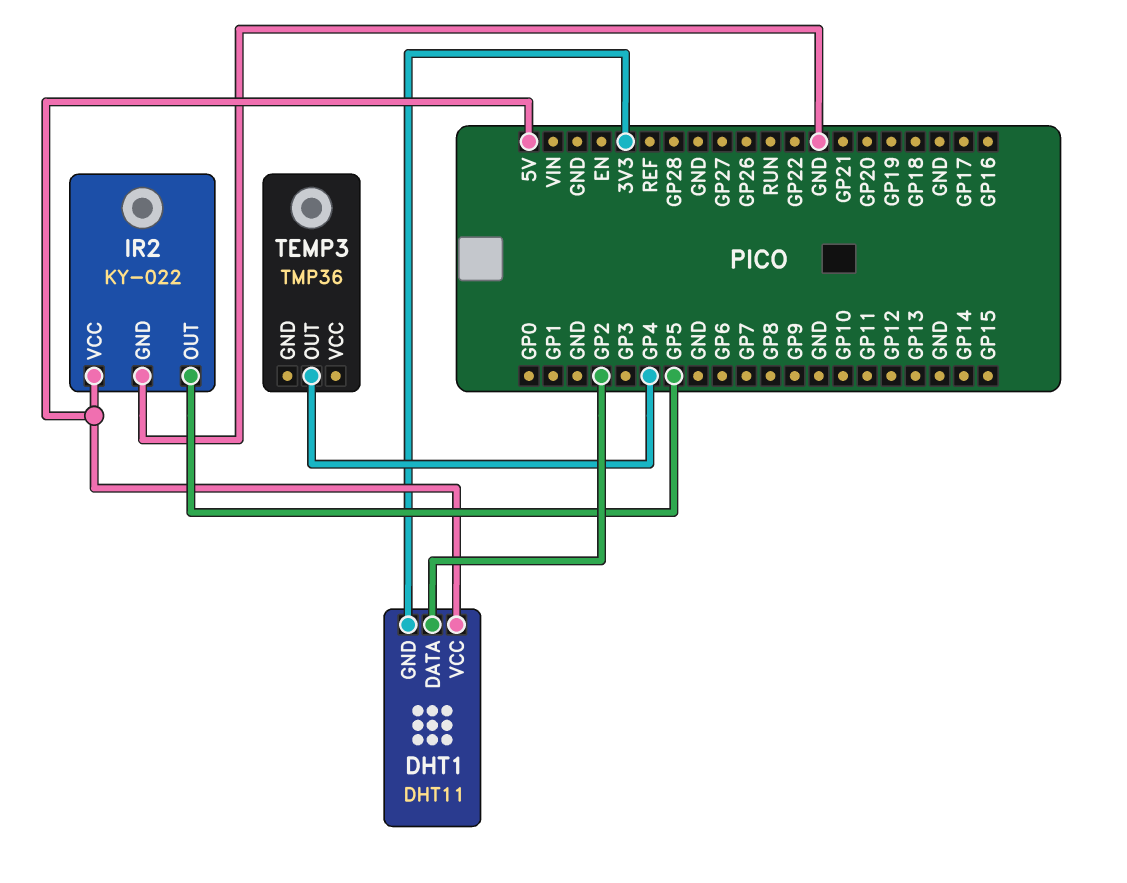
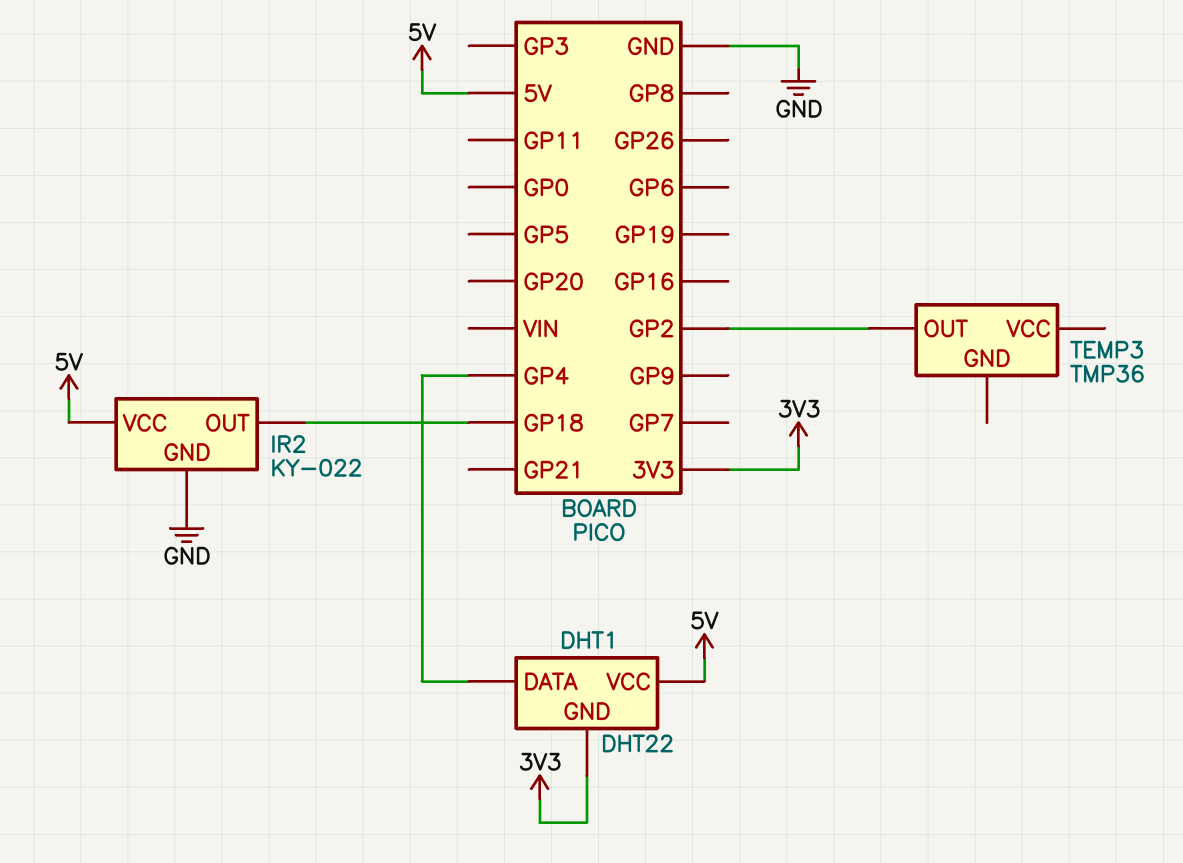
DHT1: DHT11 -> DHT22
DHT1 pin DATA: GP2 -> GP4
IR2 pin OUT: GP5 -> GP18
TEMP3 pin OUT: GP4 -> GP2

